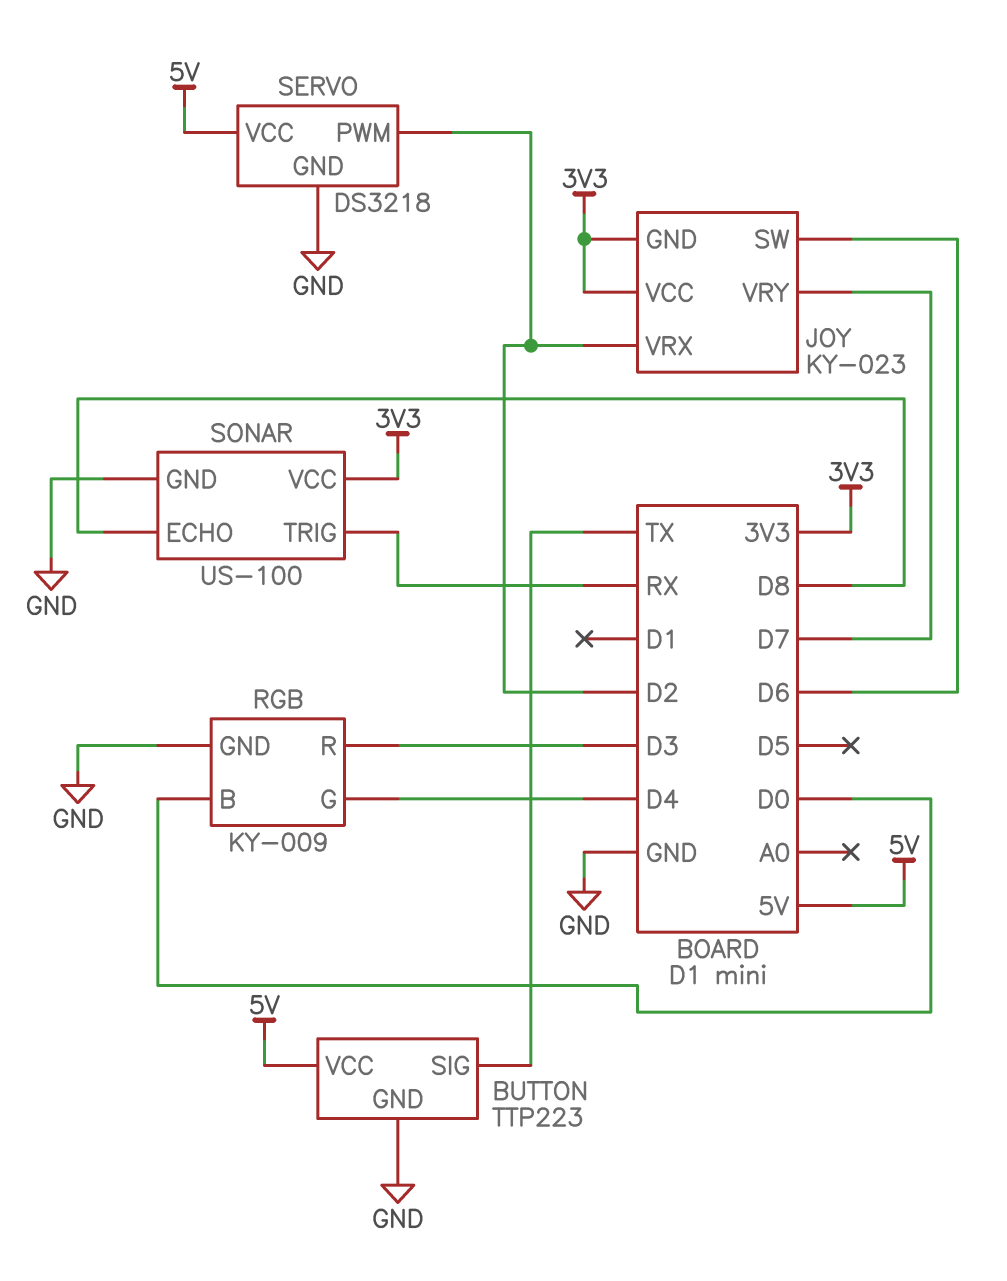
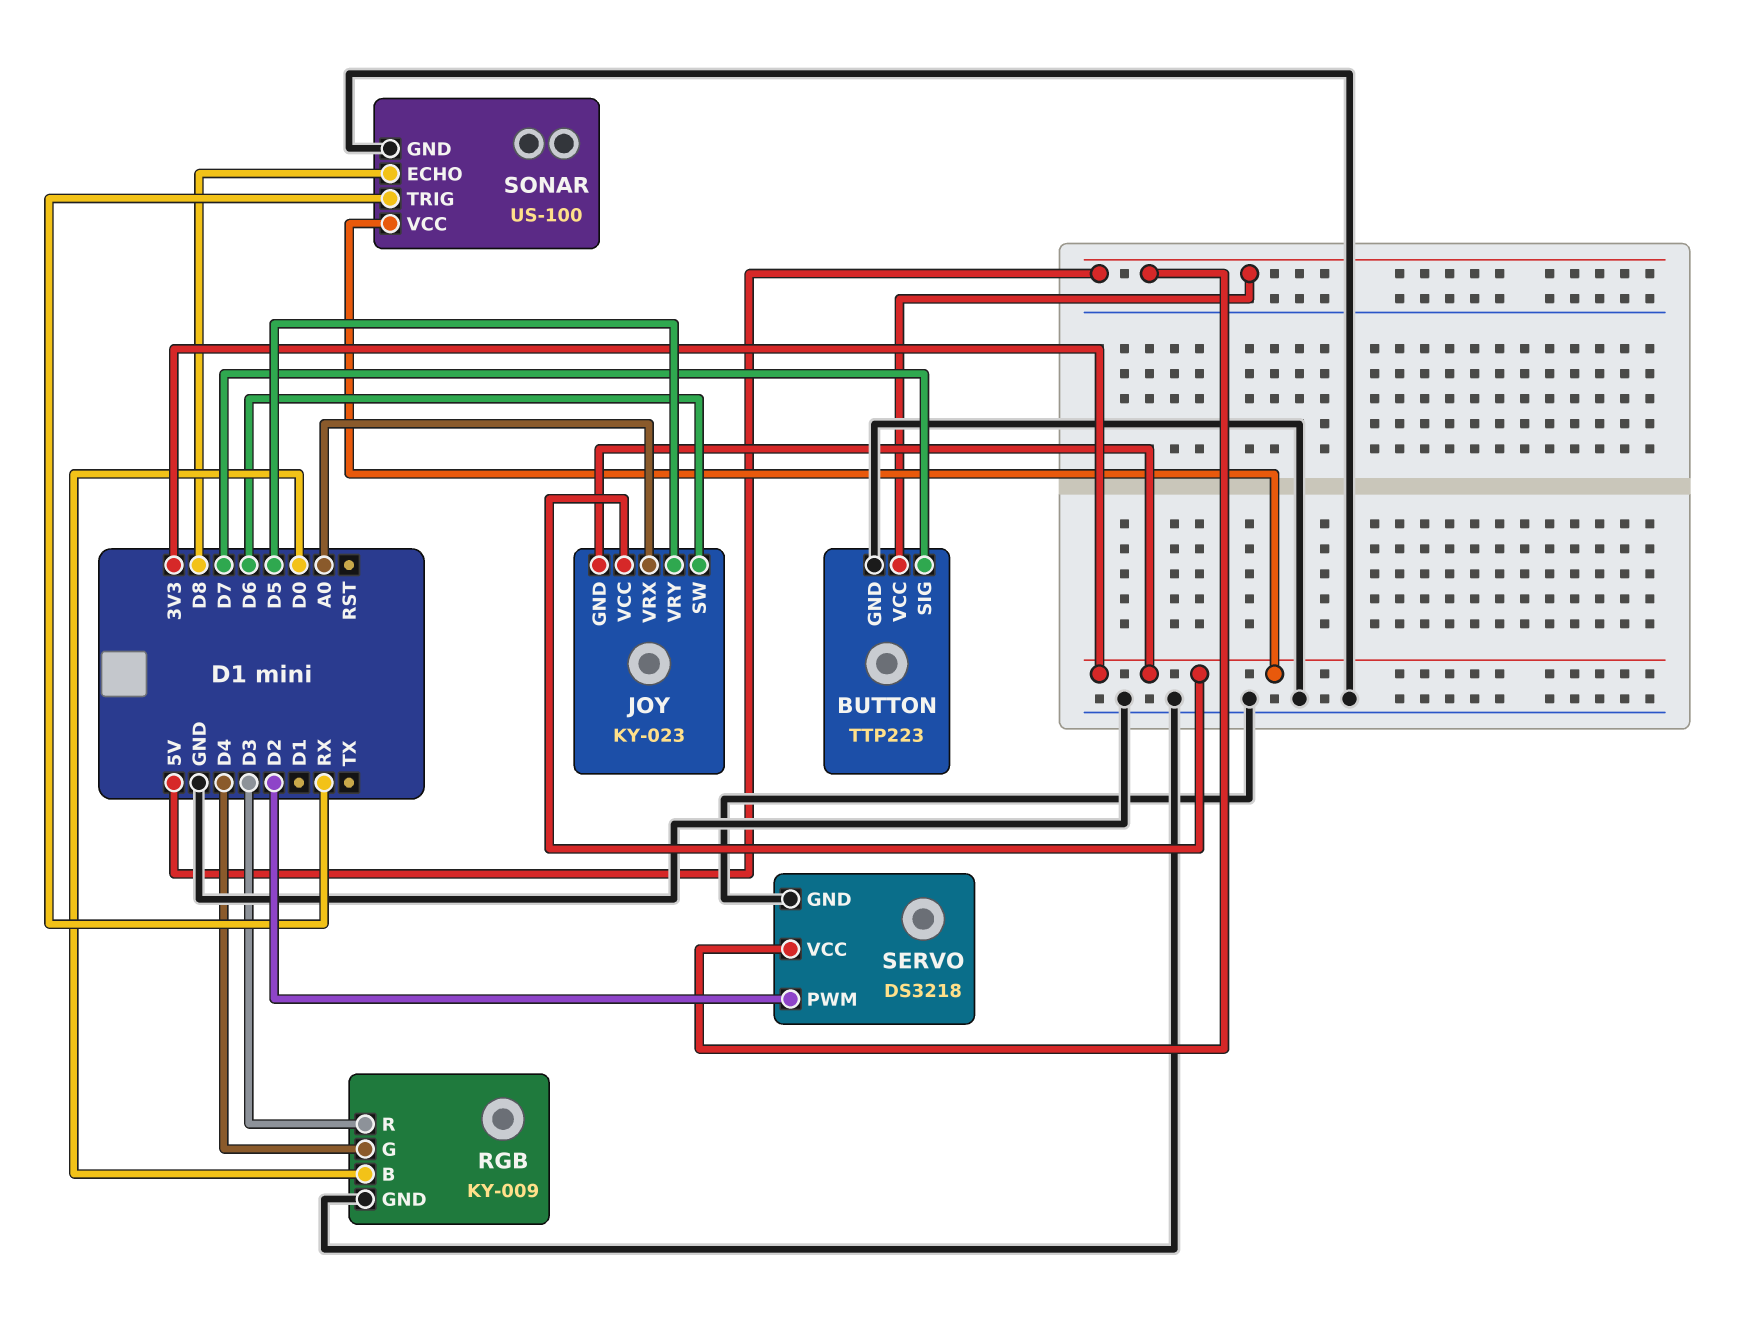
BUTTON pin SIG: TX -> D7
JOY pin VRX: D2 -> A0
JOY pin VRY: D7 -> D5

